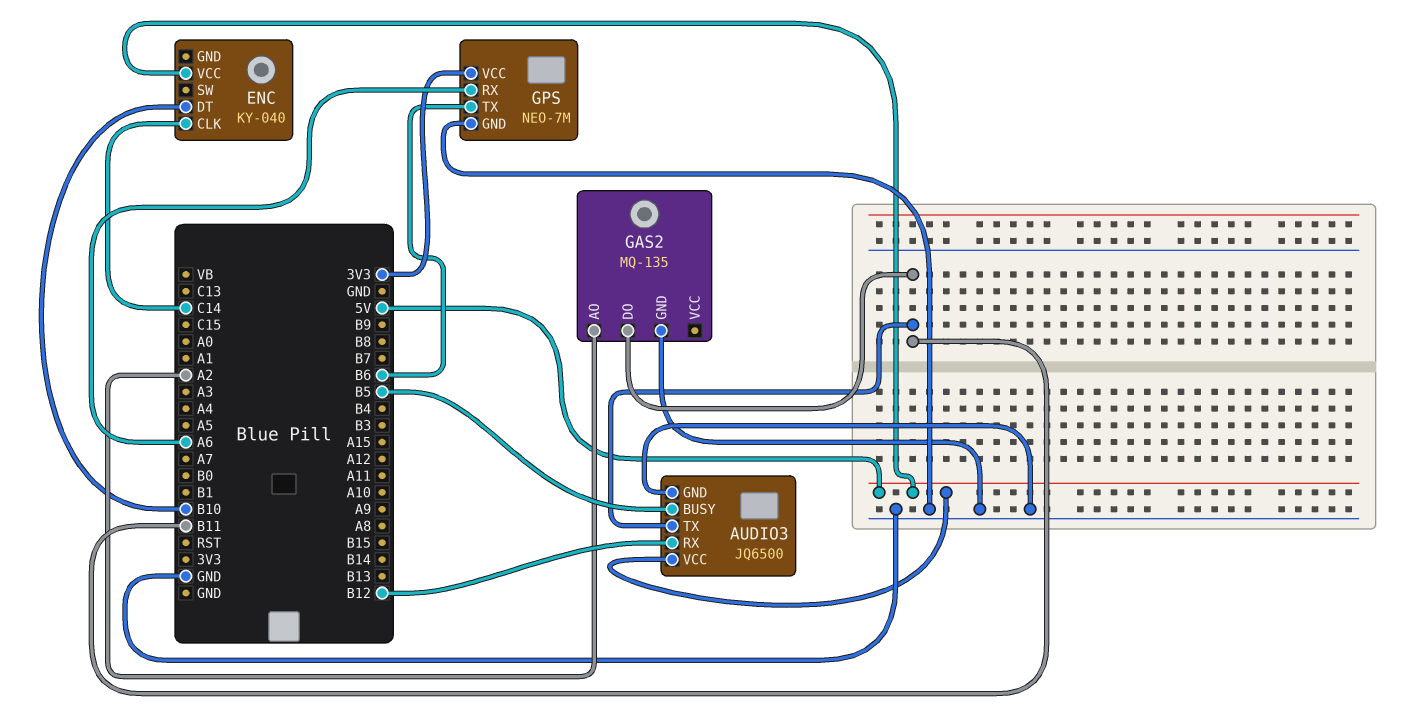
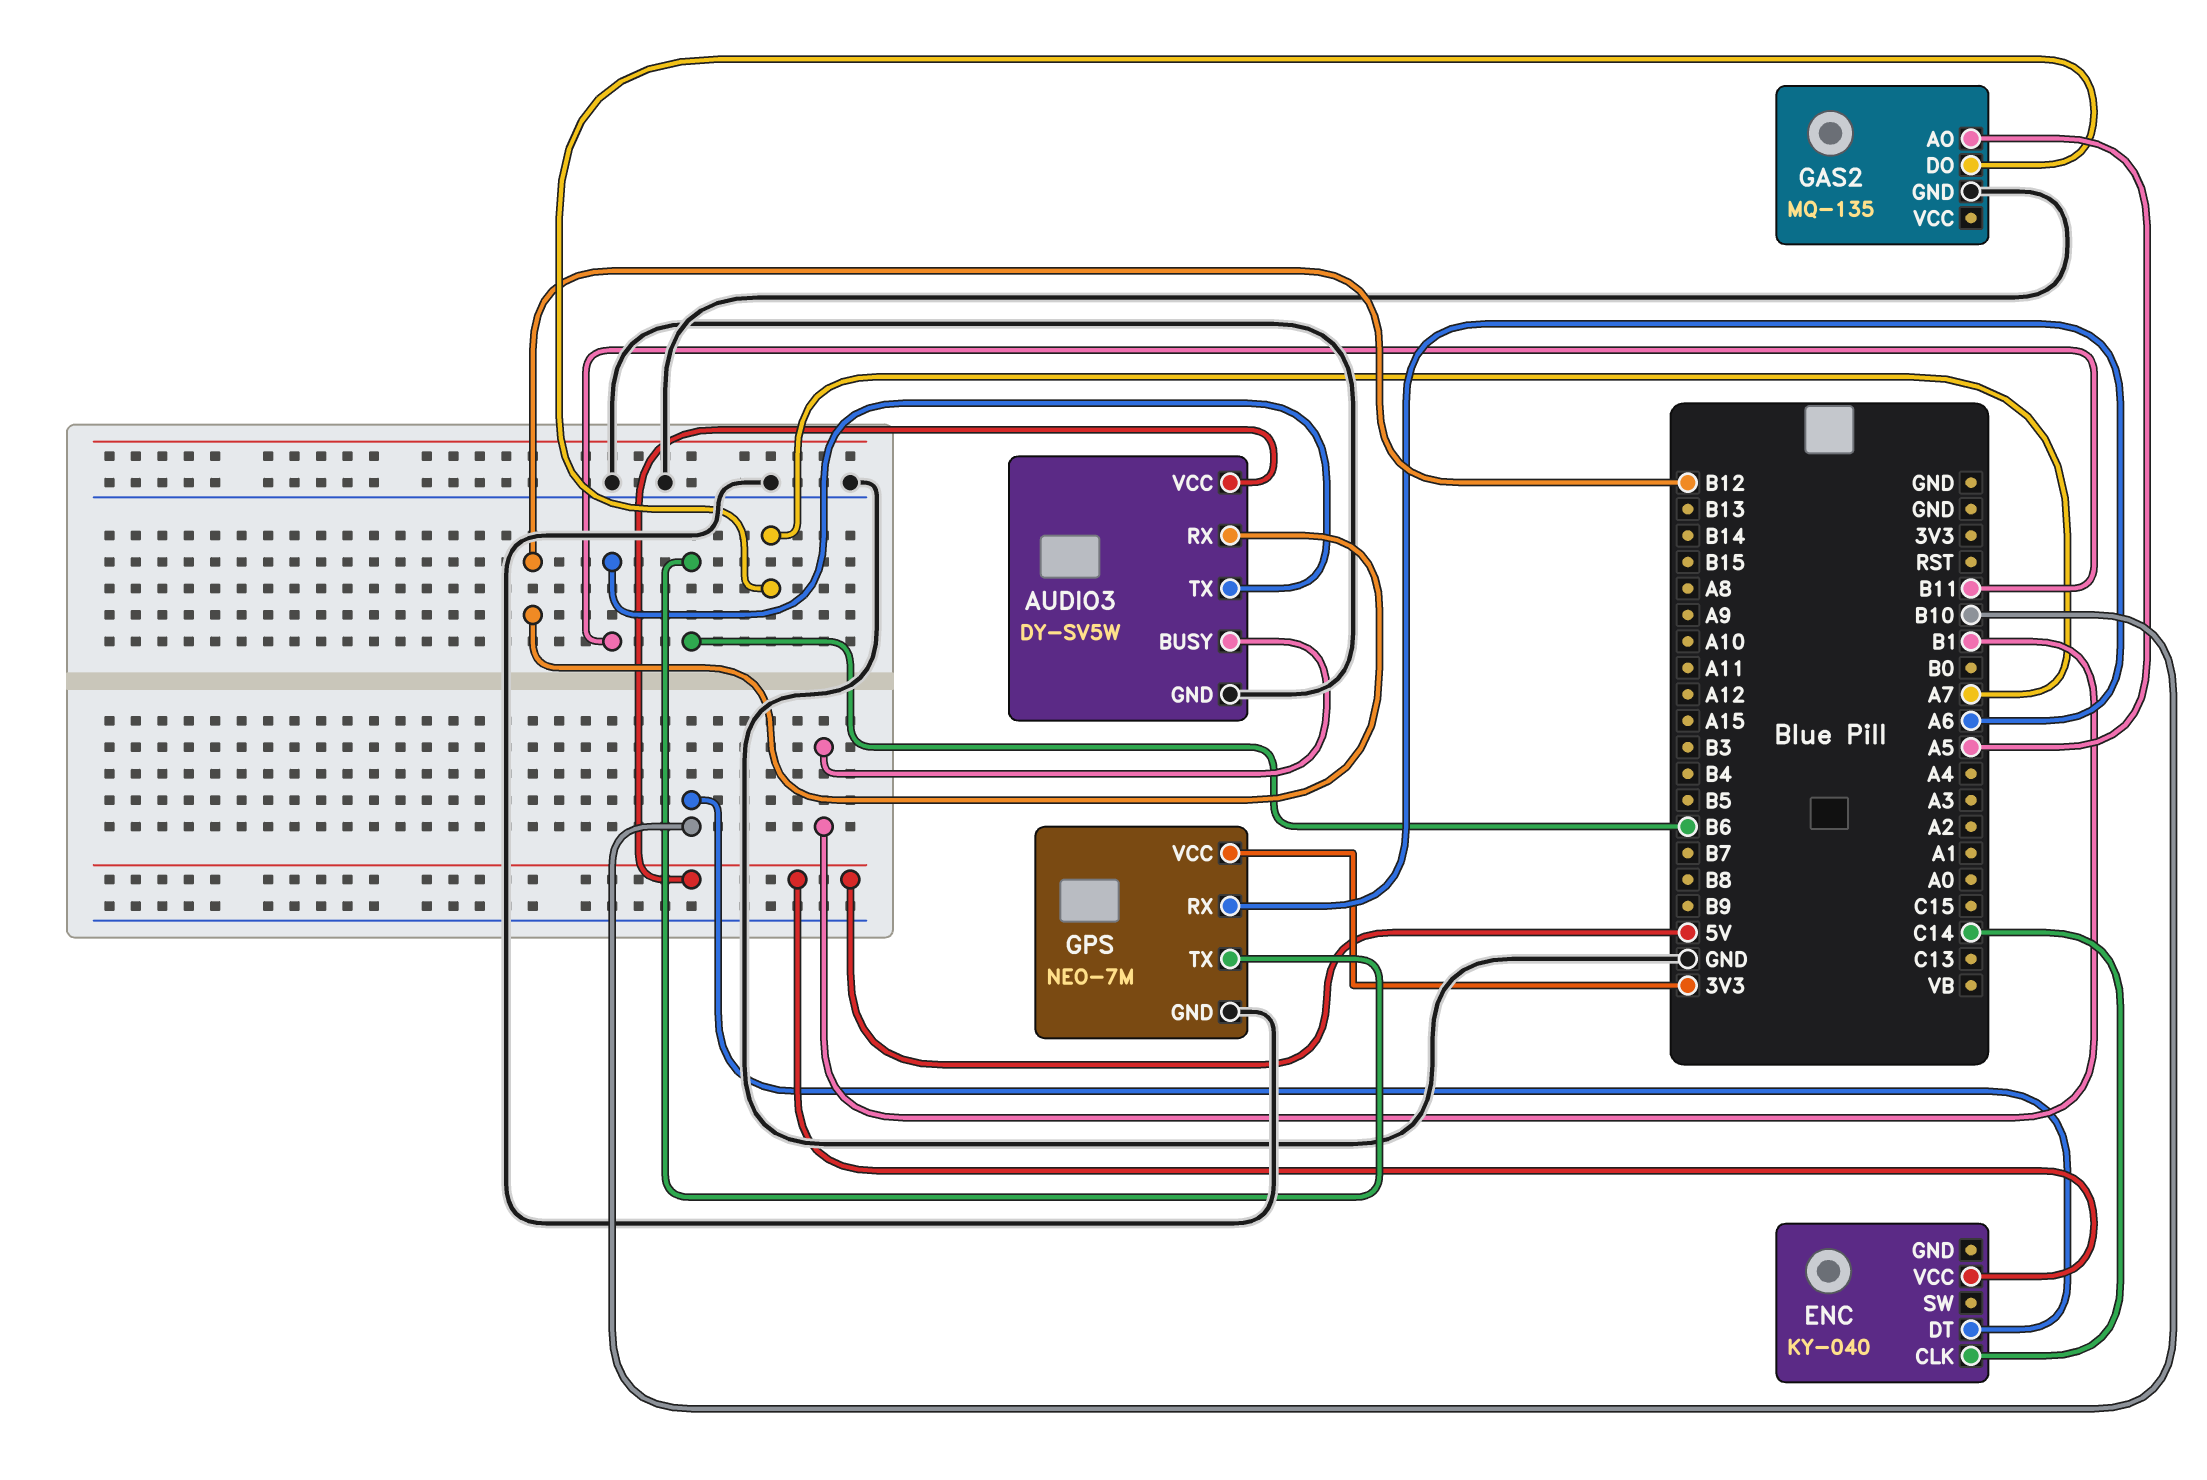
AUDIO3: JQ6500 -> DY-SV5W
AUDIO3 pin BUSY: B5 -> B1
GAS2 pin AO: A2 -> A5
GAS2 pin DO: B11 -> A7

